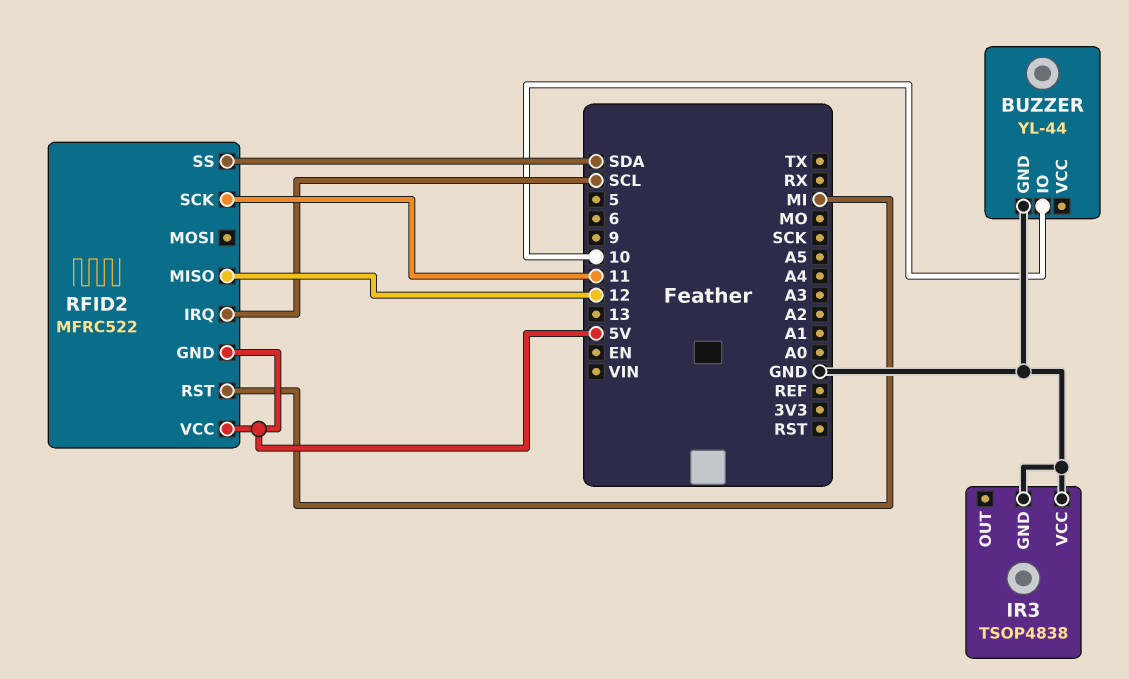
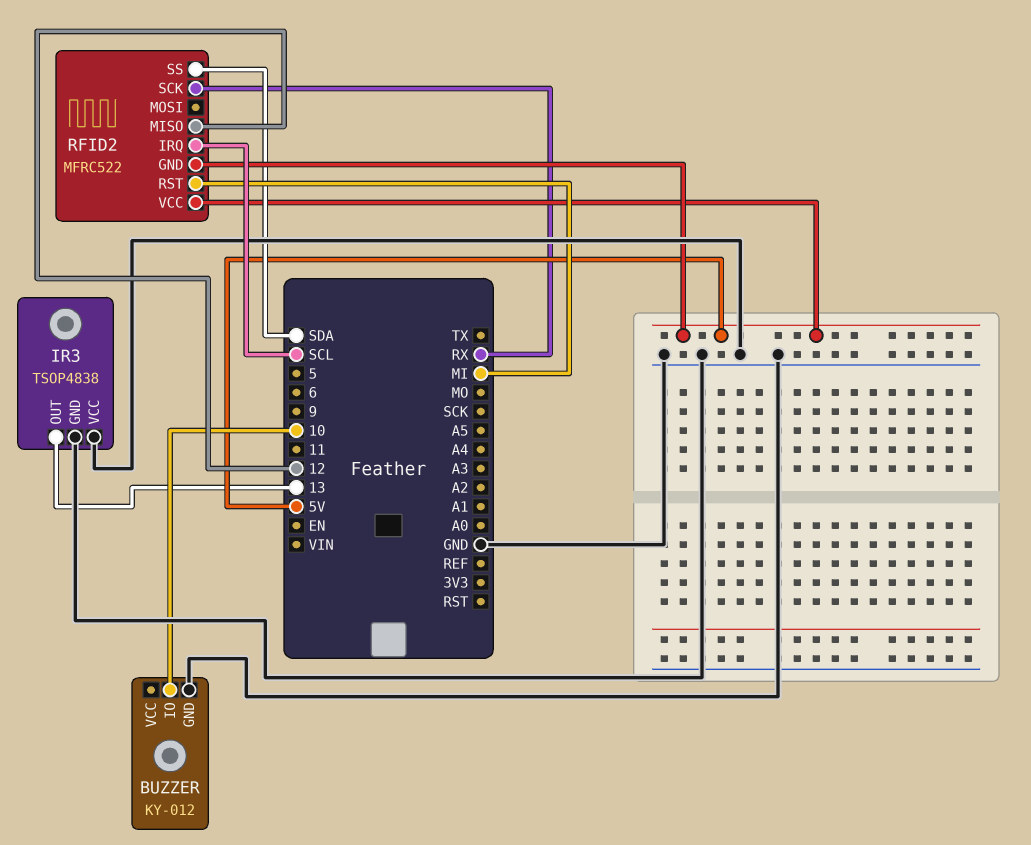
BUZZER: YL-44 -> KY-012
IR3 pin OUT: none -> 13
RFID2 pin SCK: 11 -> RX

